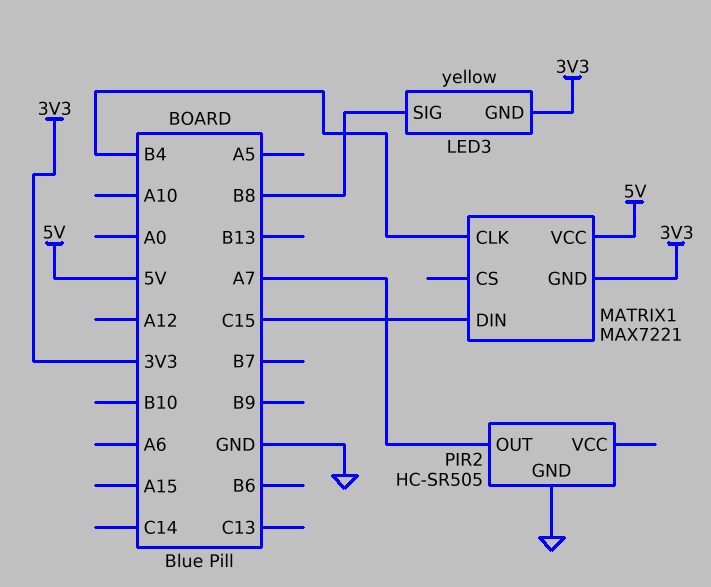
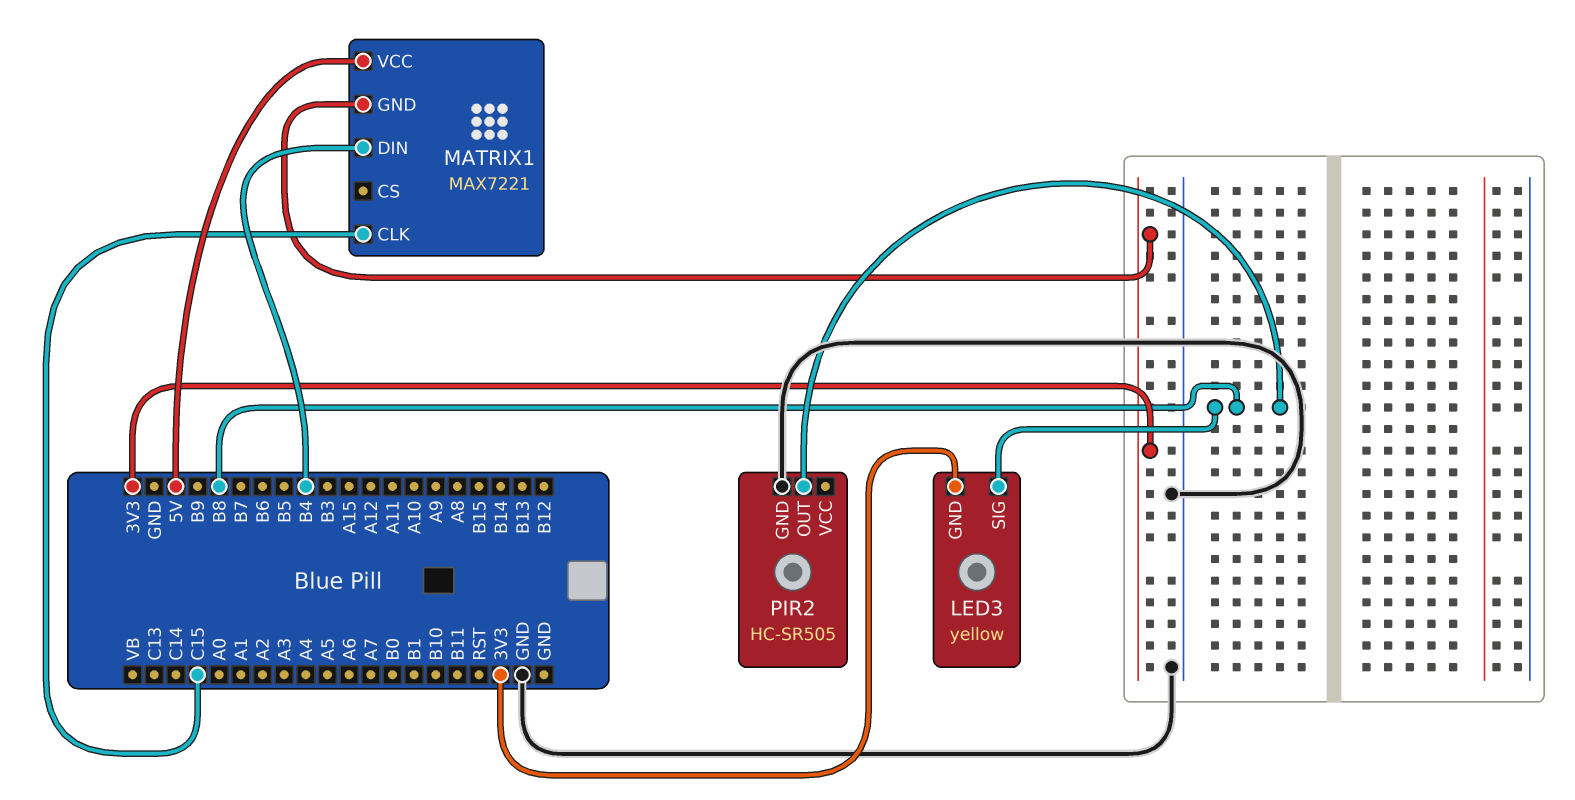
MATRIX1 pin CLK: B4 -> C15
MATRIX1 pin DIN: C15 -> B4
PIR2 pin OUT: A7 -> B8

